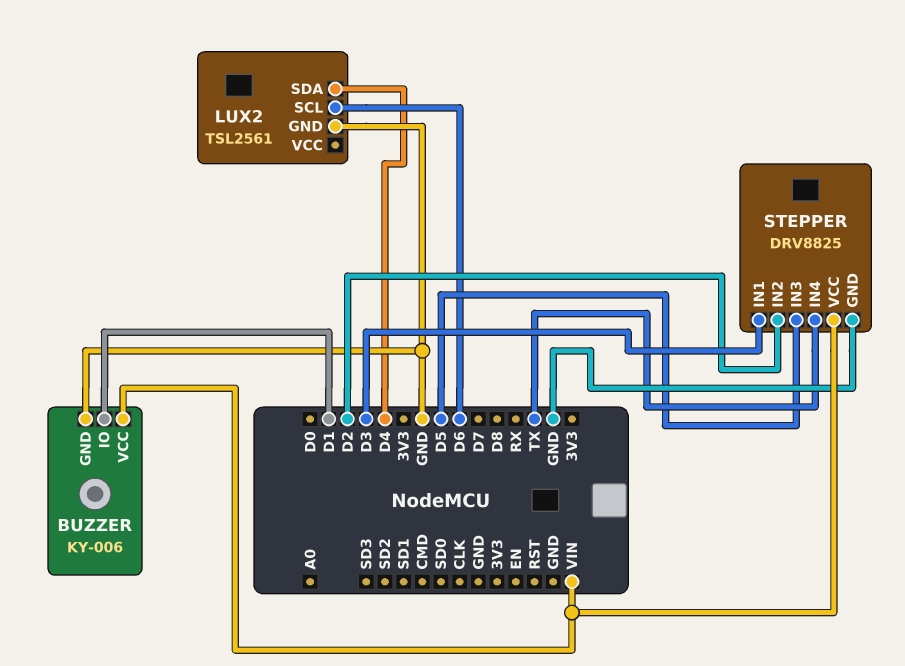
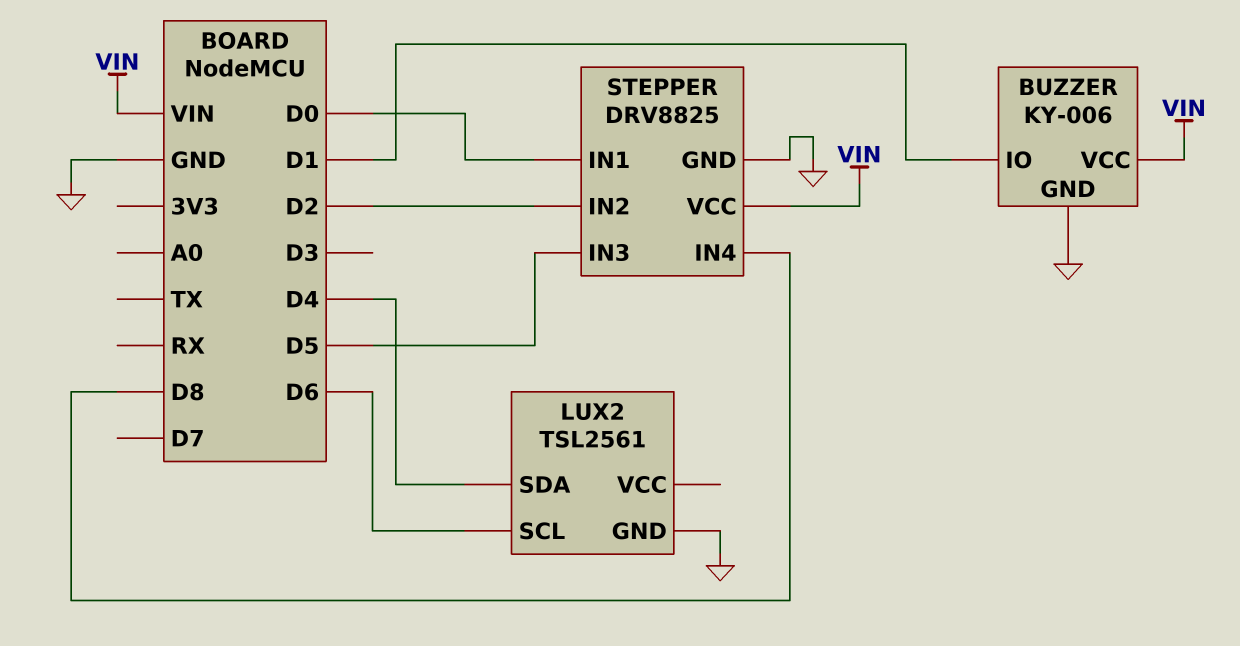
STEPPER pin IN1: D3 -> D0
STEPPER pin IN4: TX -> D8

